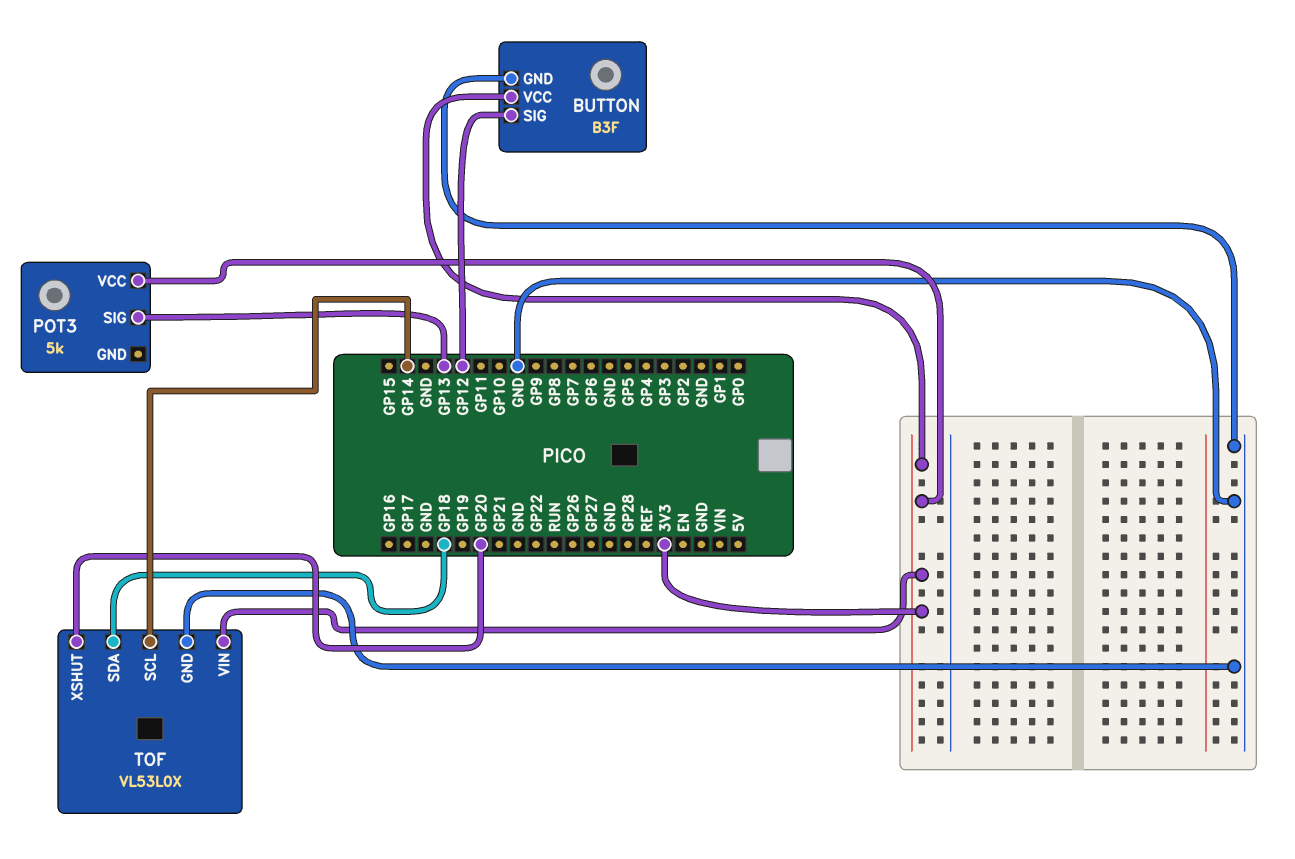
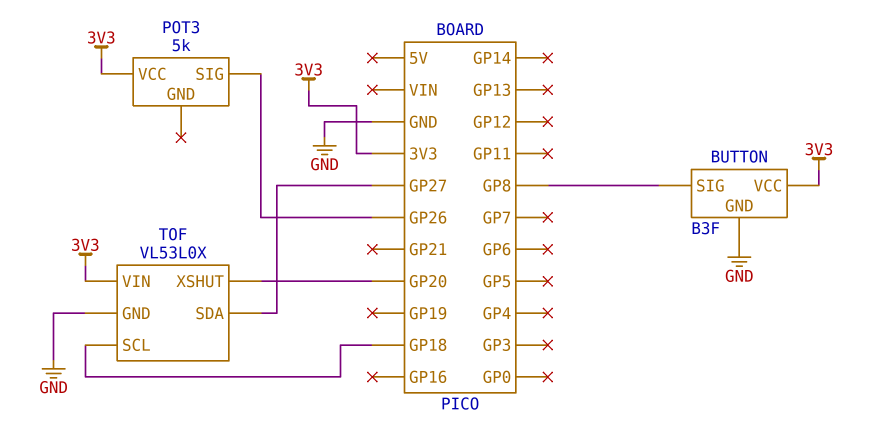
BUTTON pin SIG: GP12 -> GP8
POT3 pin SIG: GP13 -> GP26
TOF pin SCL: GP14 -> GP18
TOF pin SDA: GP18 -> GP27

